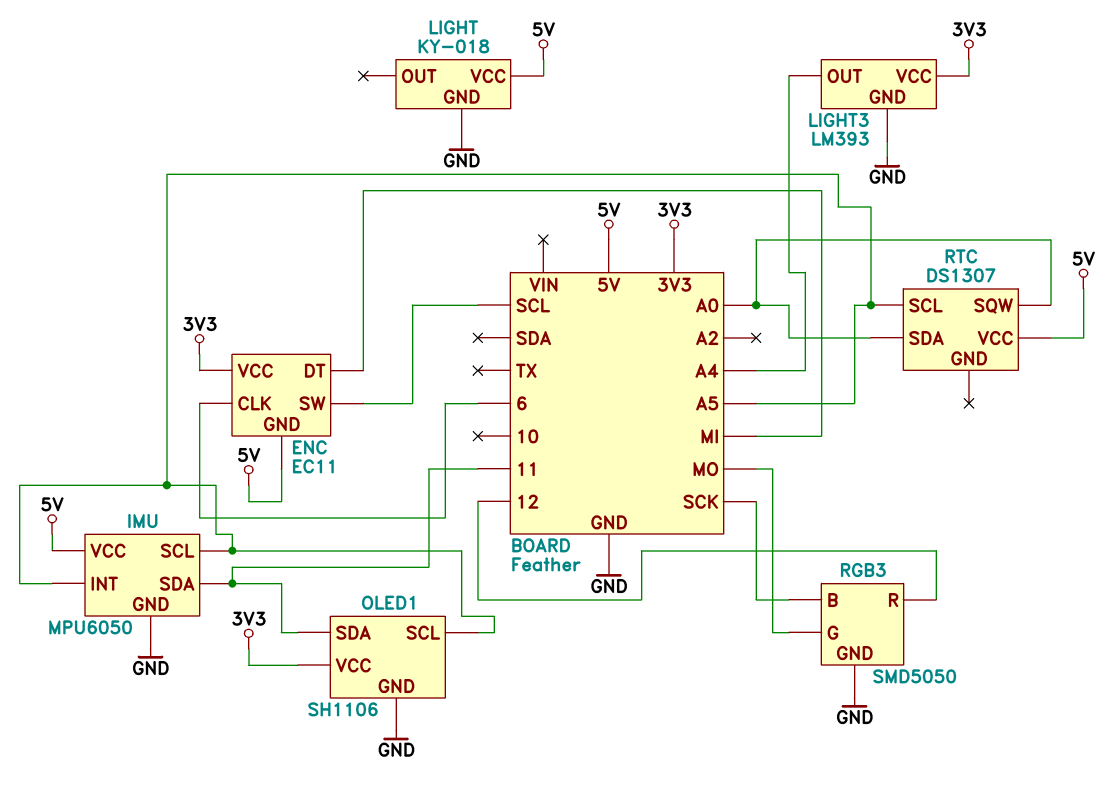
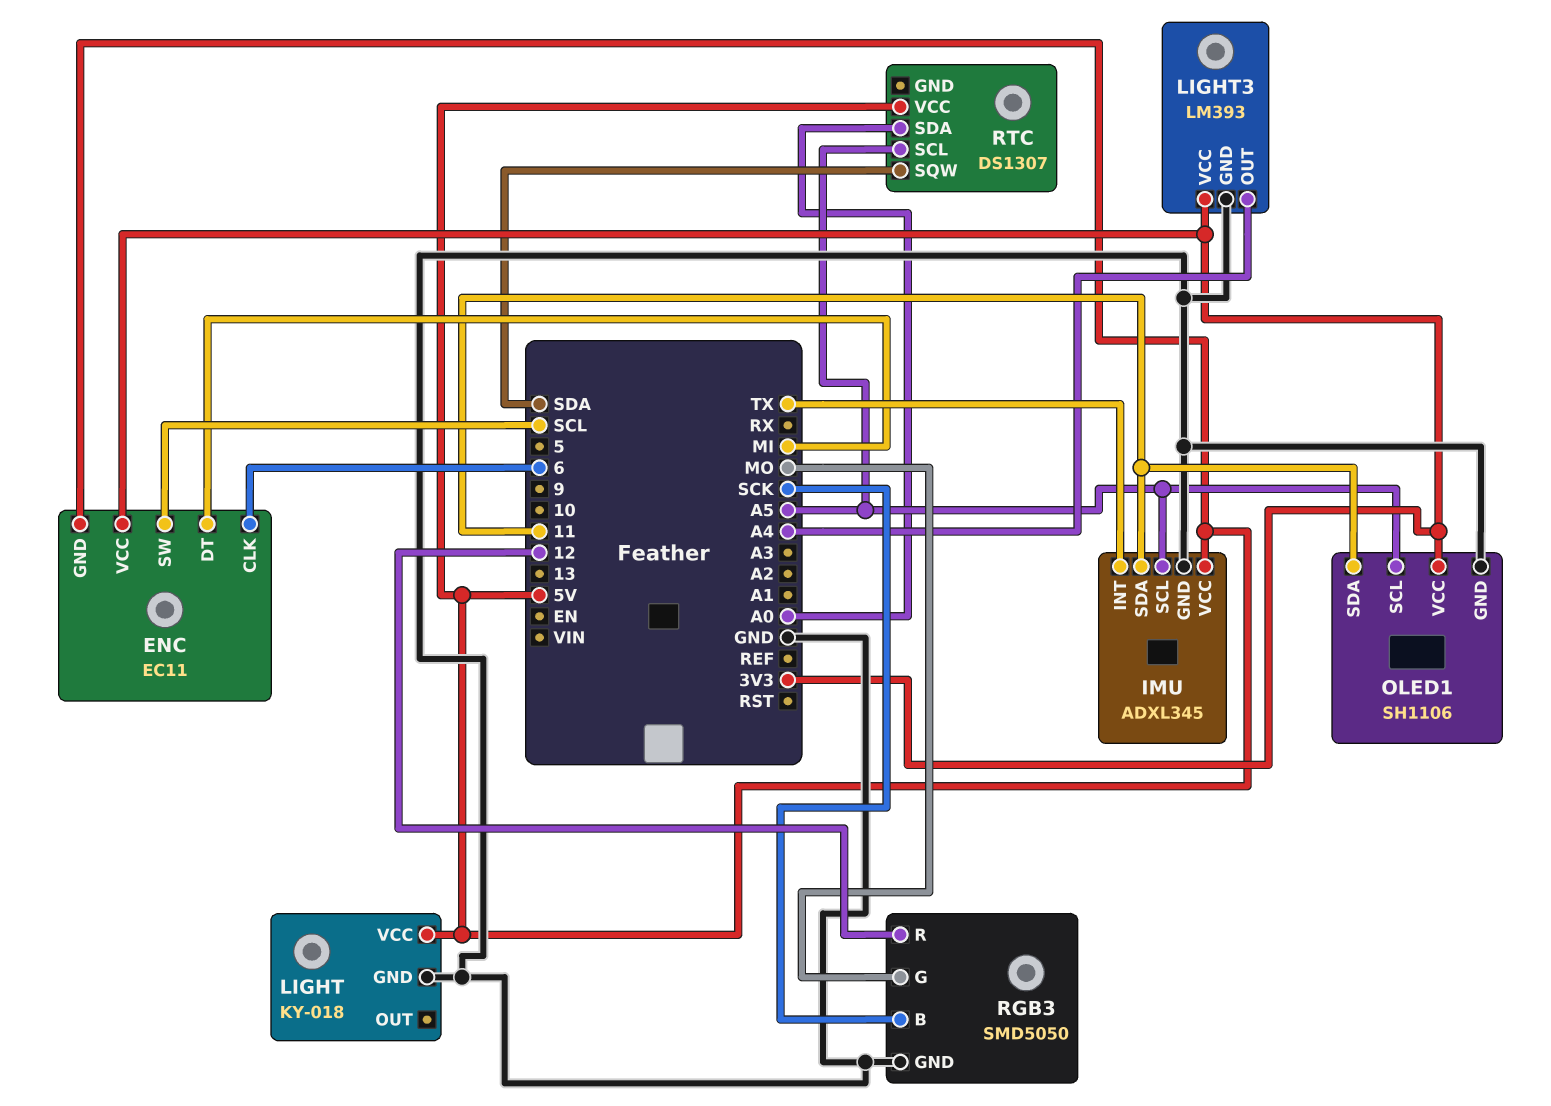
IMU: MPU6050 -> ADXL345
IMU pin INT: A5 -> TX
RTC pin SQW: A0 -> SDA

